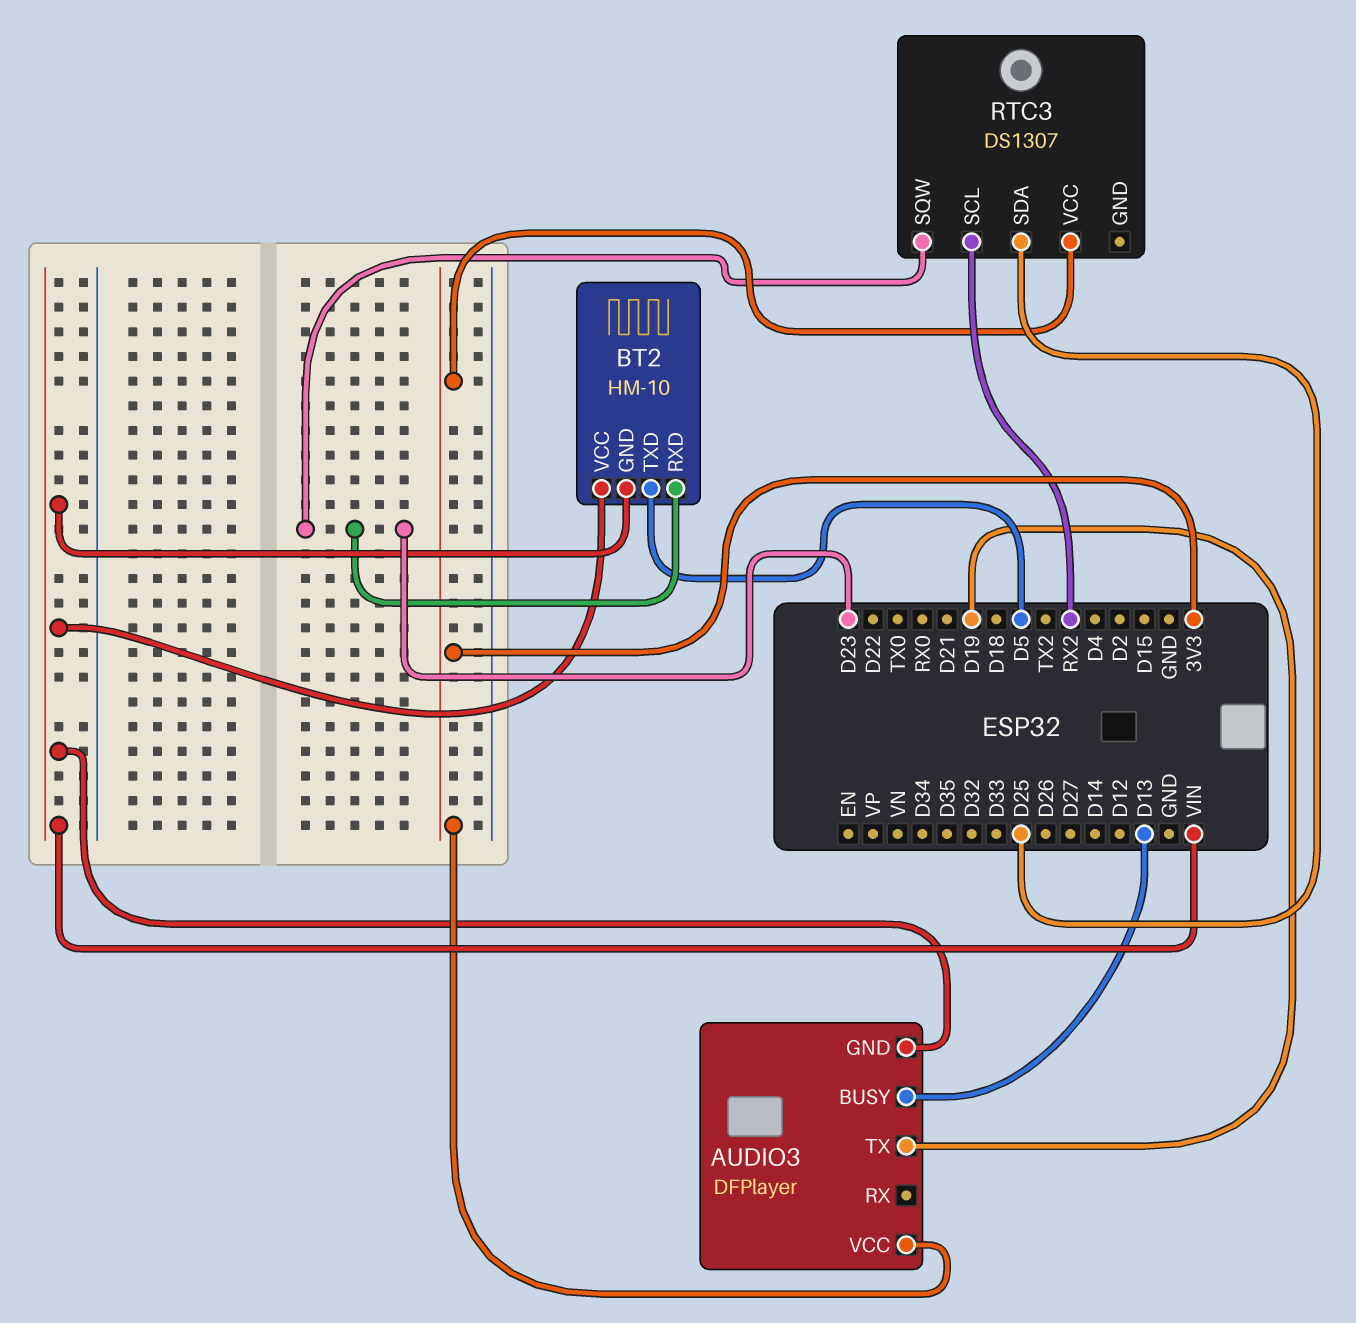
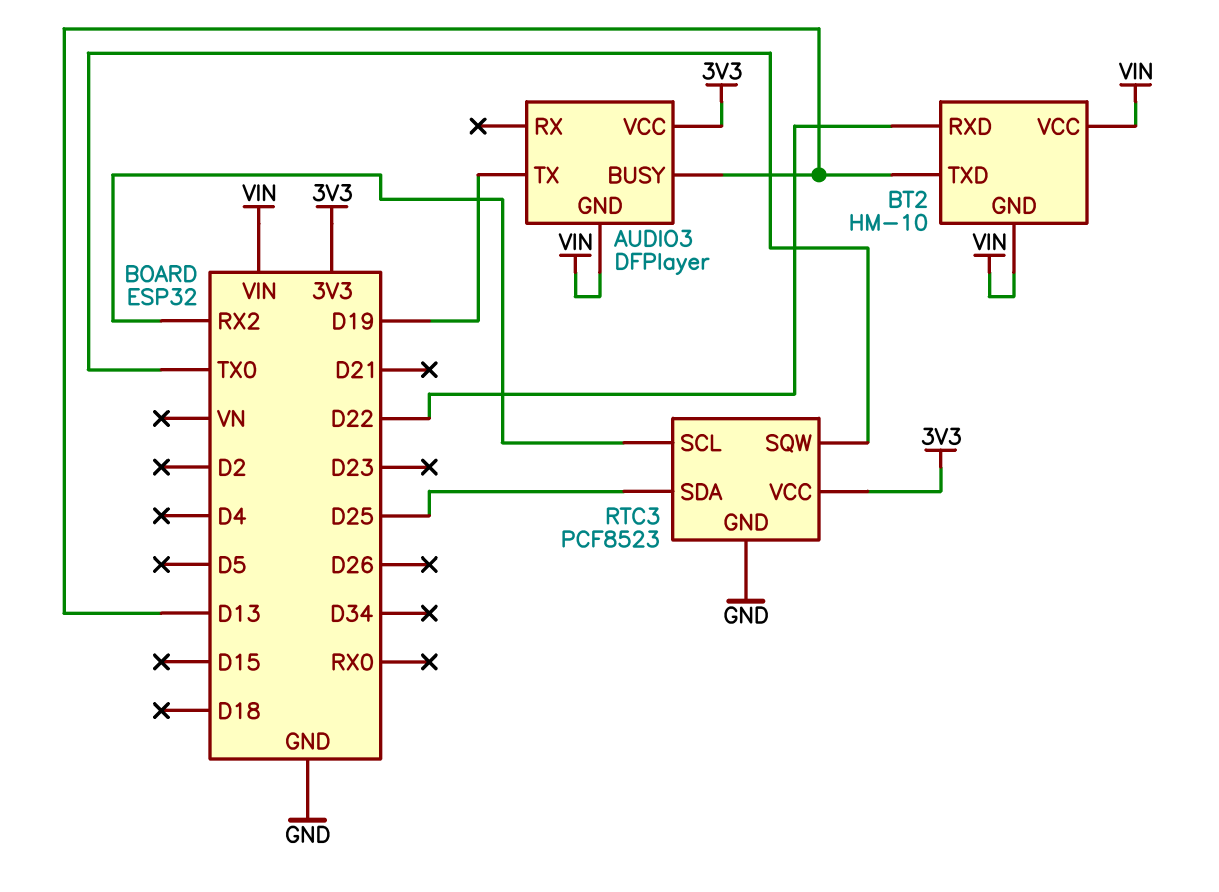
BT2 pin RXD: D23 -> D22
BT2 pin TXD: D5 -> D13
RTC3: DS1307 -> PCF8523
RTC3 pin GND: none -> GND
RTC3 pin SQW: D23 -> TX0

